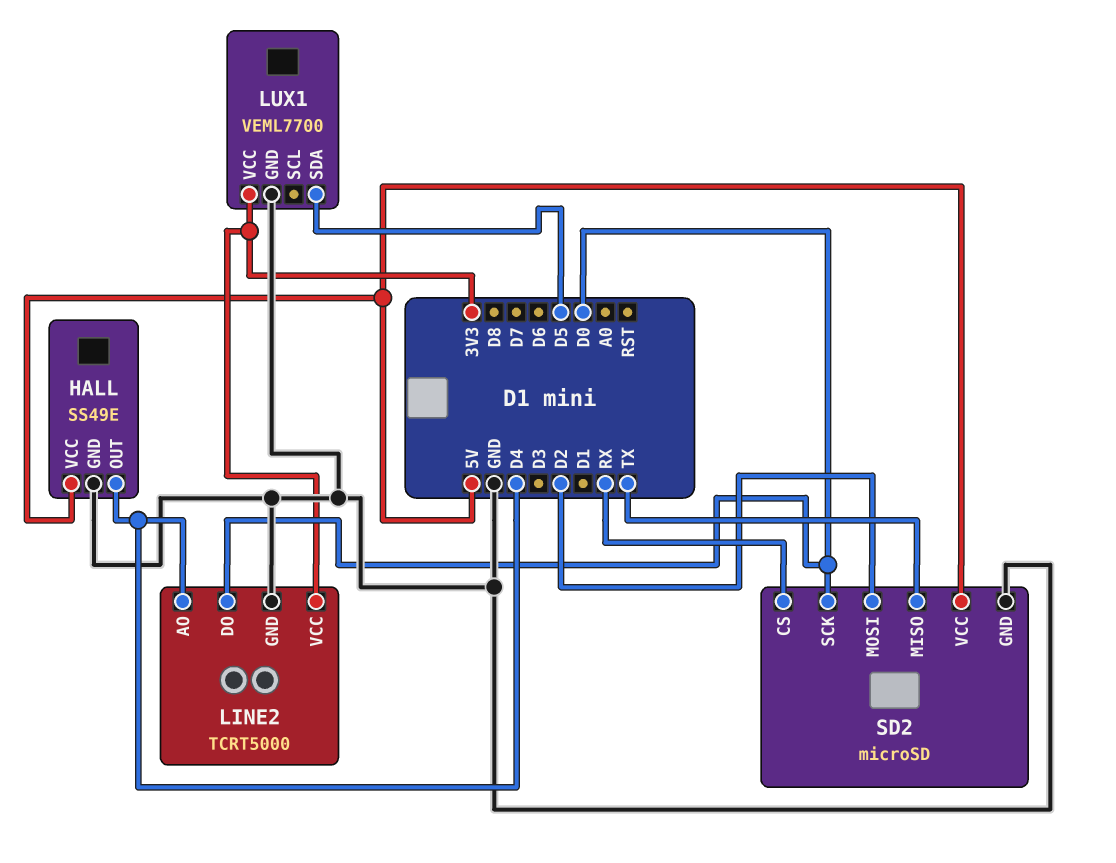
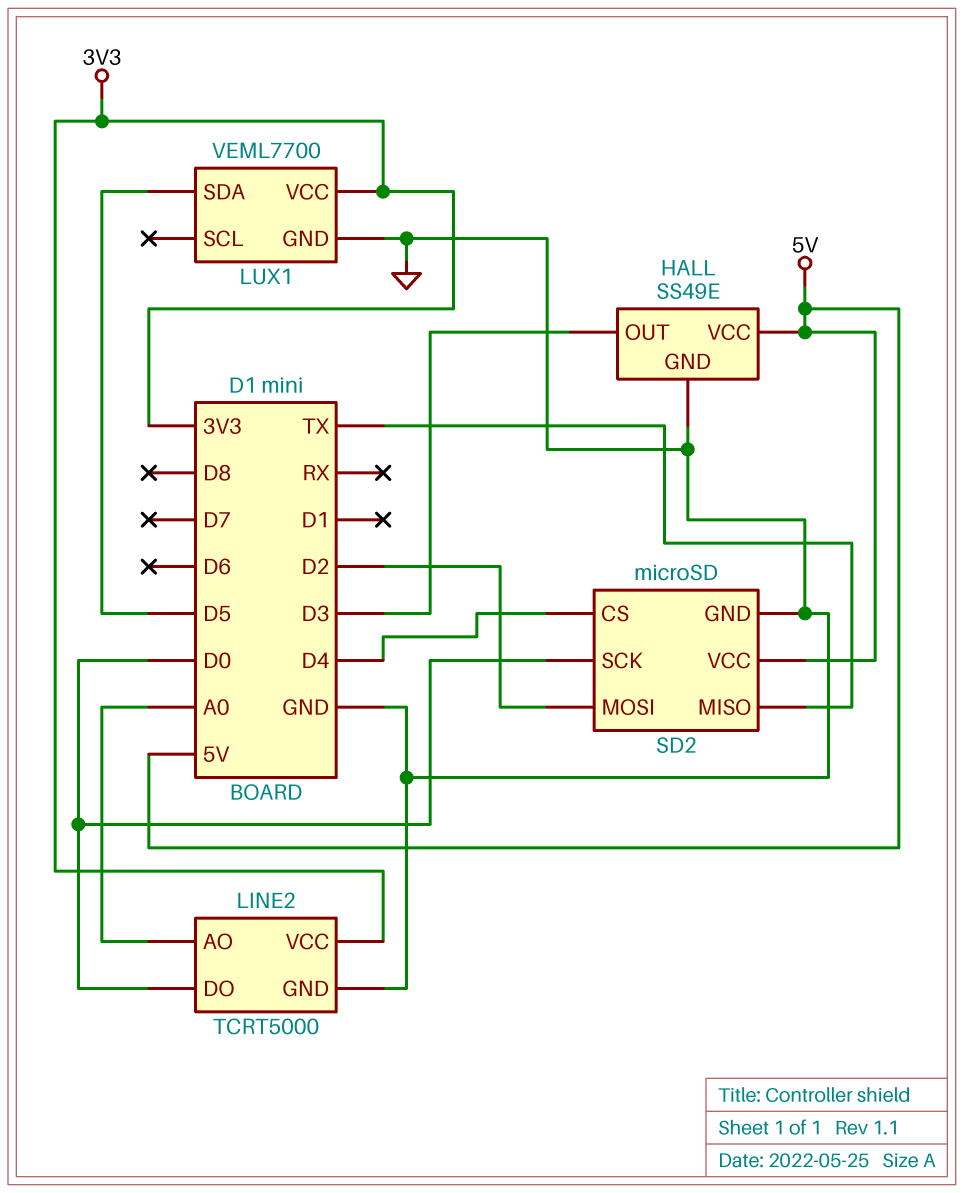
HALL pin OUT: D4 -> D3
LINE2 pin AO: D4 -> A0
SD2 pin CS: RX -> D4

